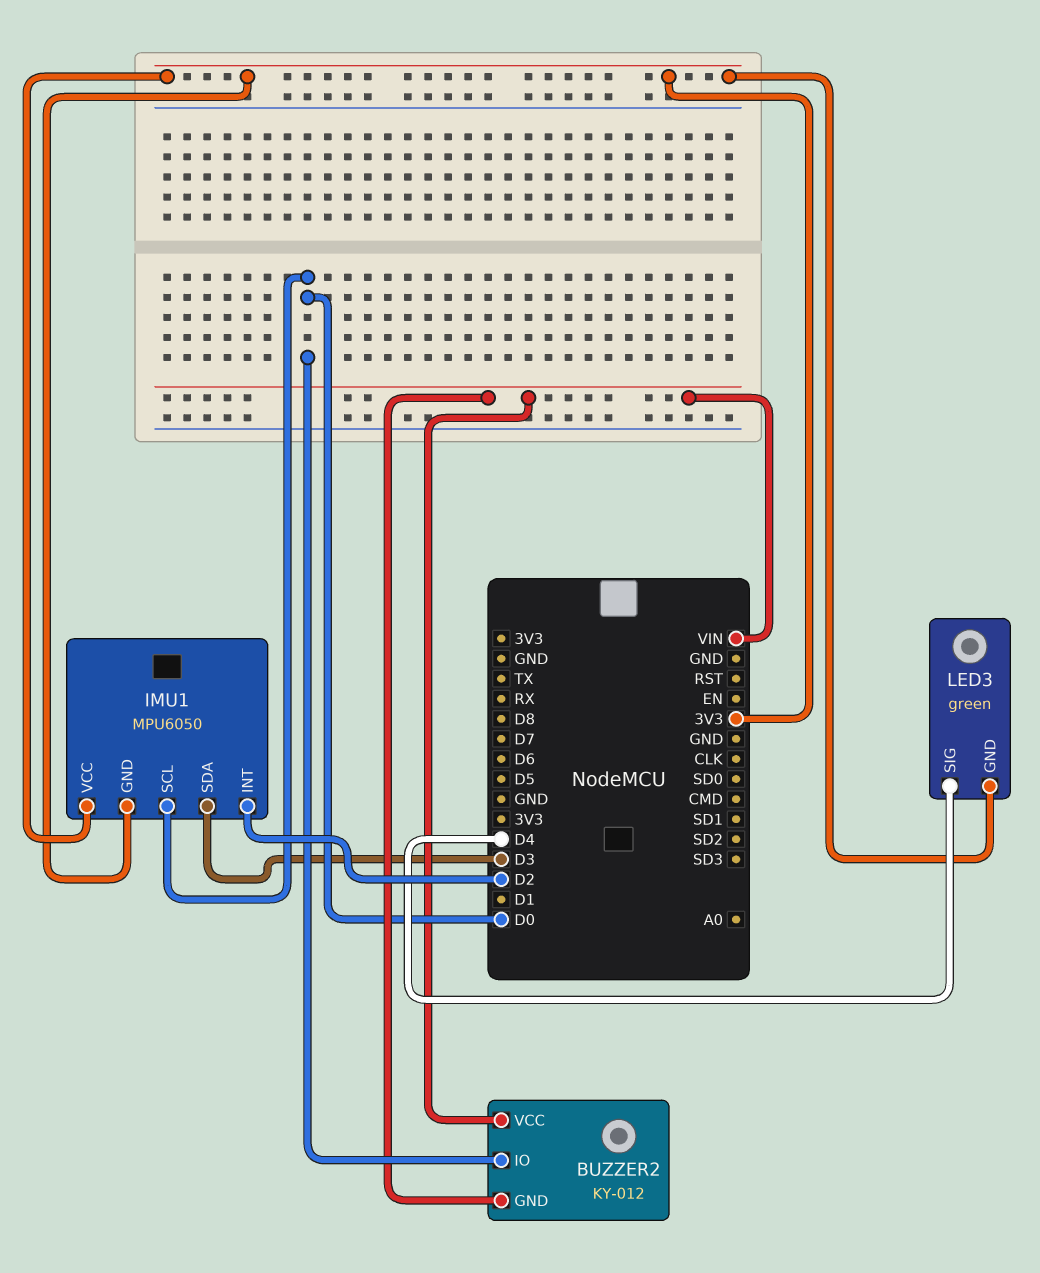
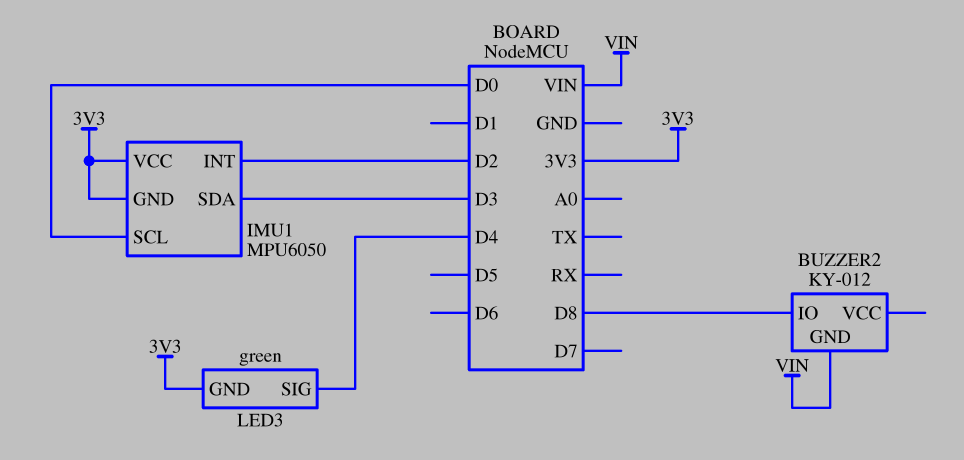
BUZZER2 pin IO: D0 -> D8
BUZZER2 pin VCC: VIN -> none

